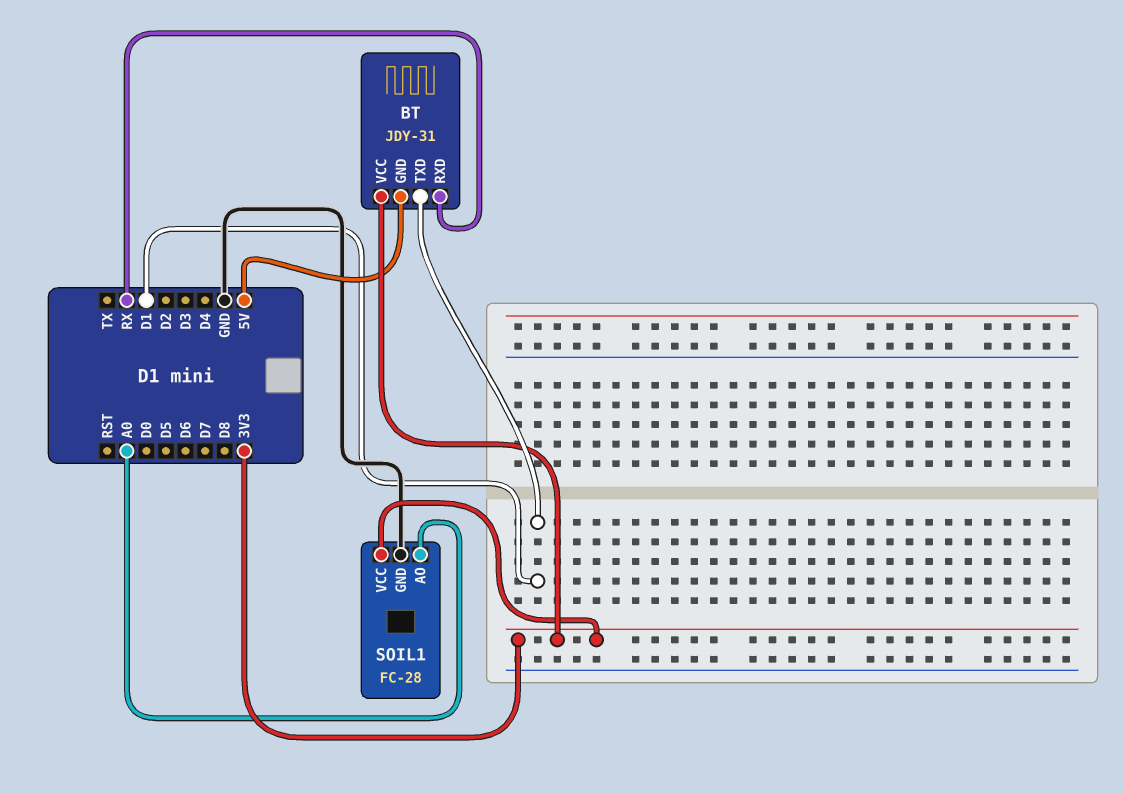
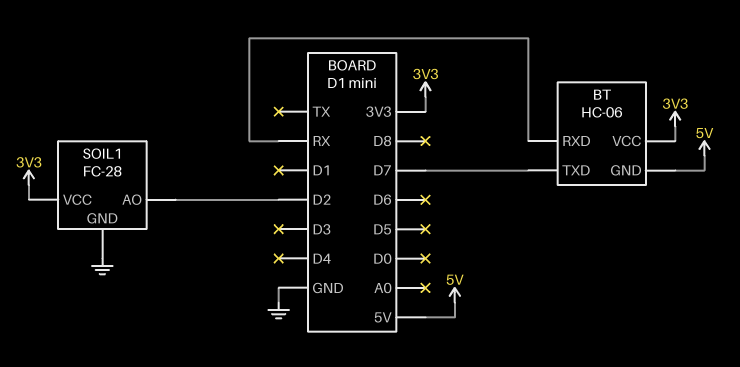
BT: JDY-31 -> HC-06
BT pin TXD: D1 -> D7
SOIL1 pin AO: A0 -> D2

